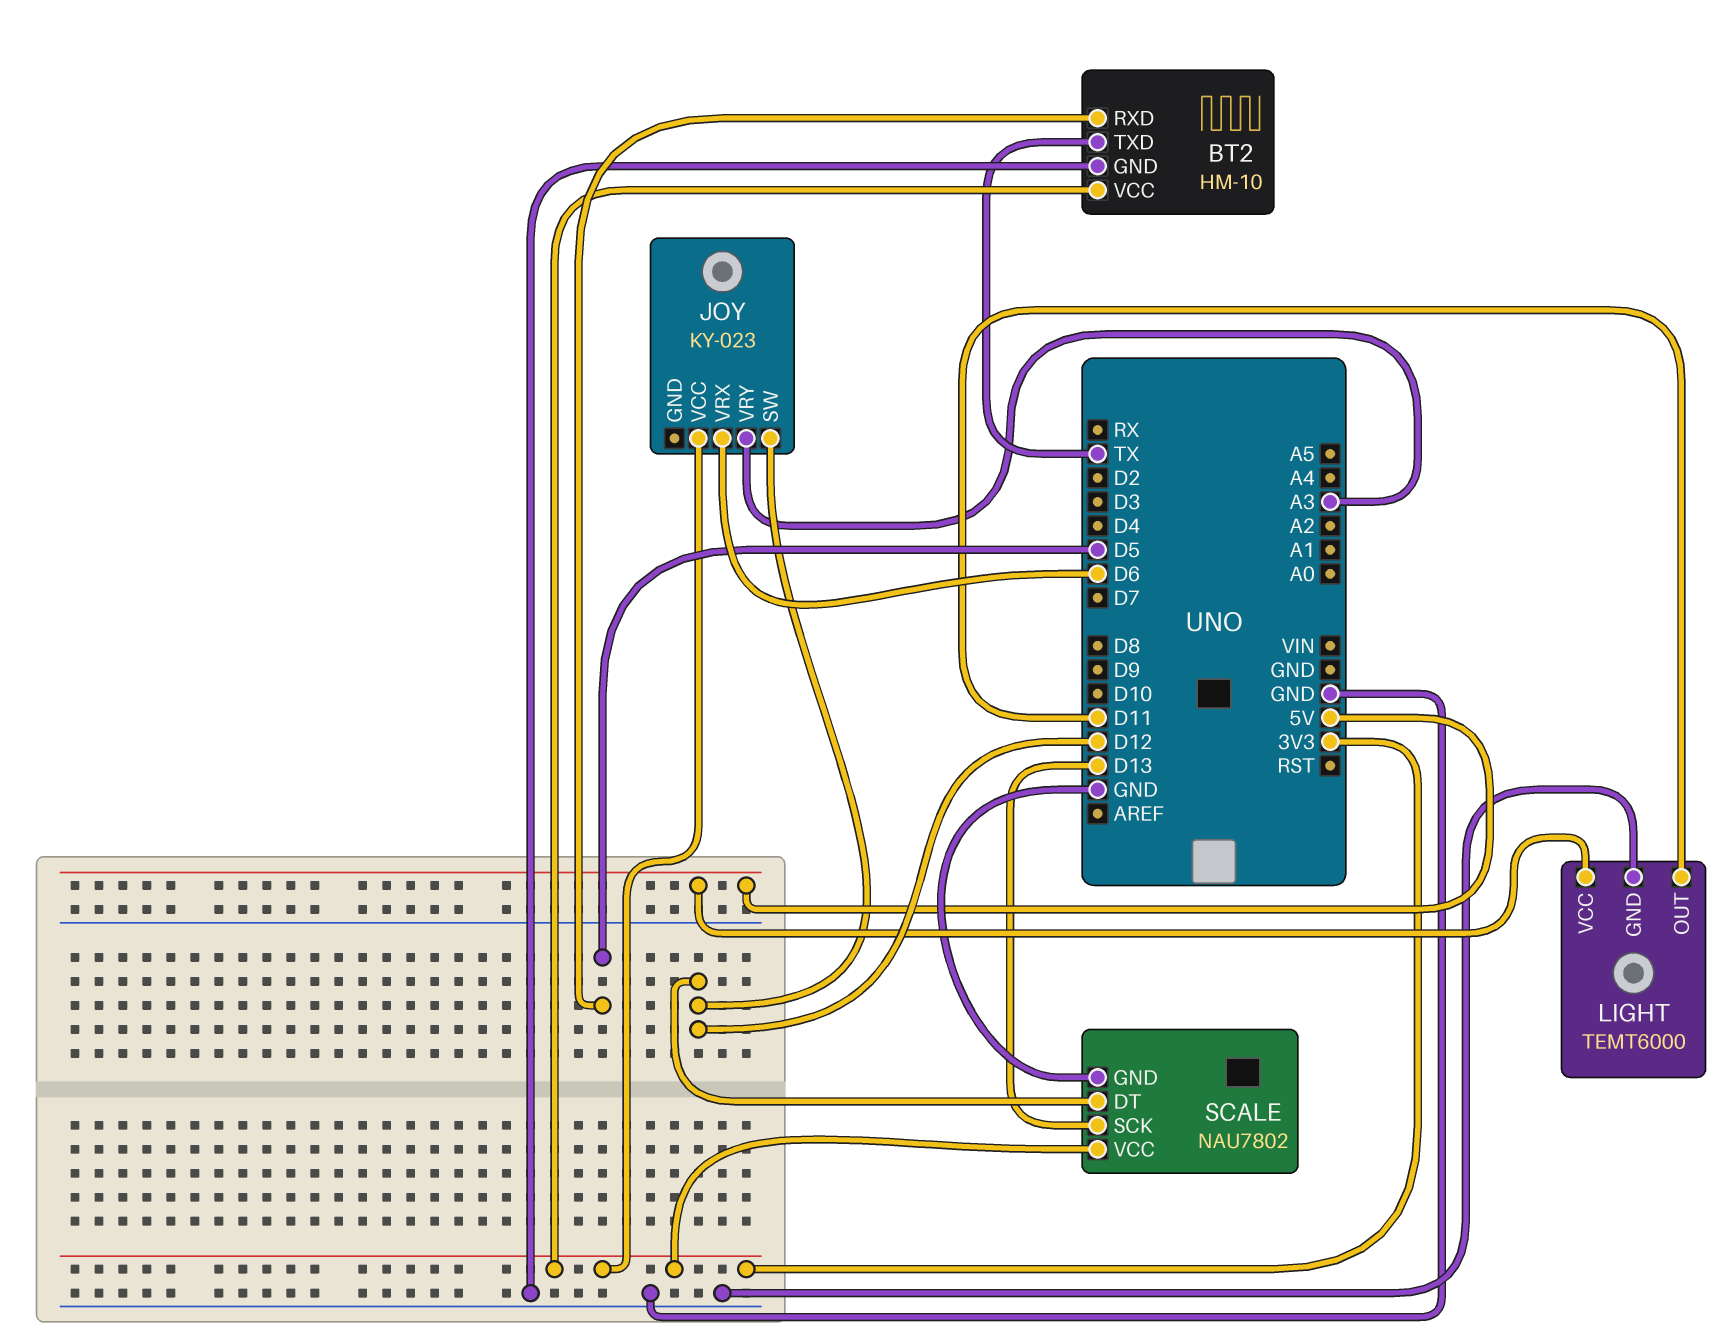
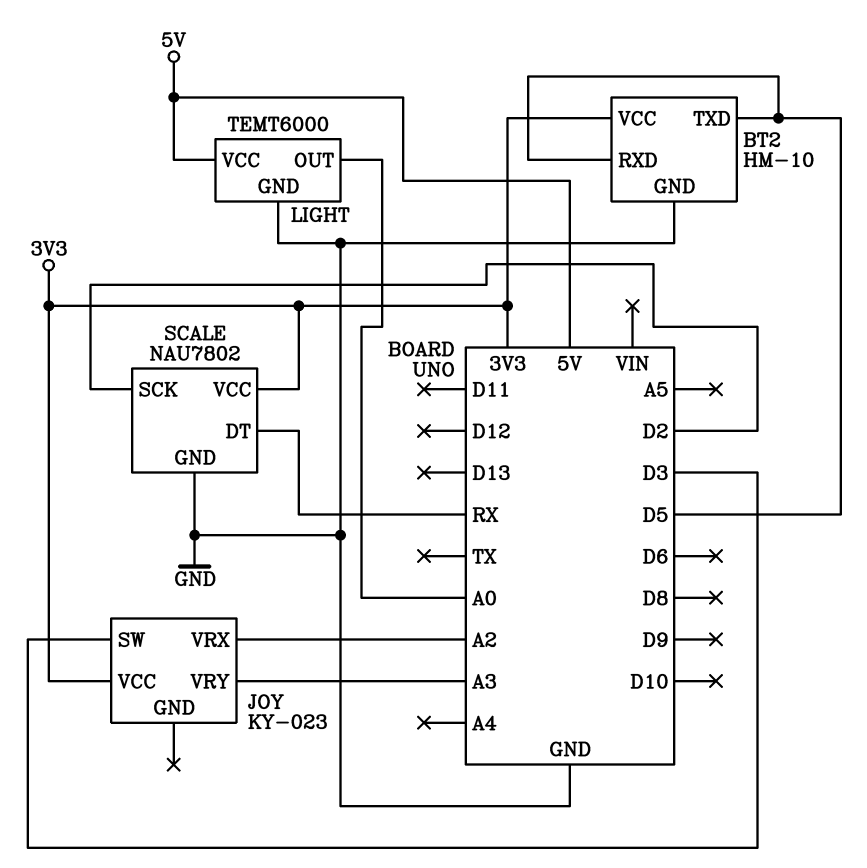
BT2 pin TXD: TX -> D5
JOY pin SW: D12 -> D3
JOY pin VRX: D6 -> A2
LIGHT pin OUT: D11 -> A0
SCALE pin DT: D12 -> RX
SCALE pin SCK: D13 -> D2

